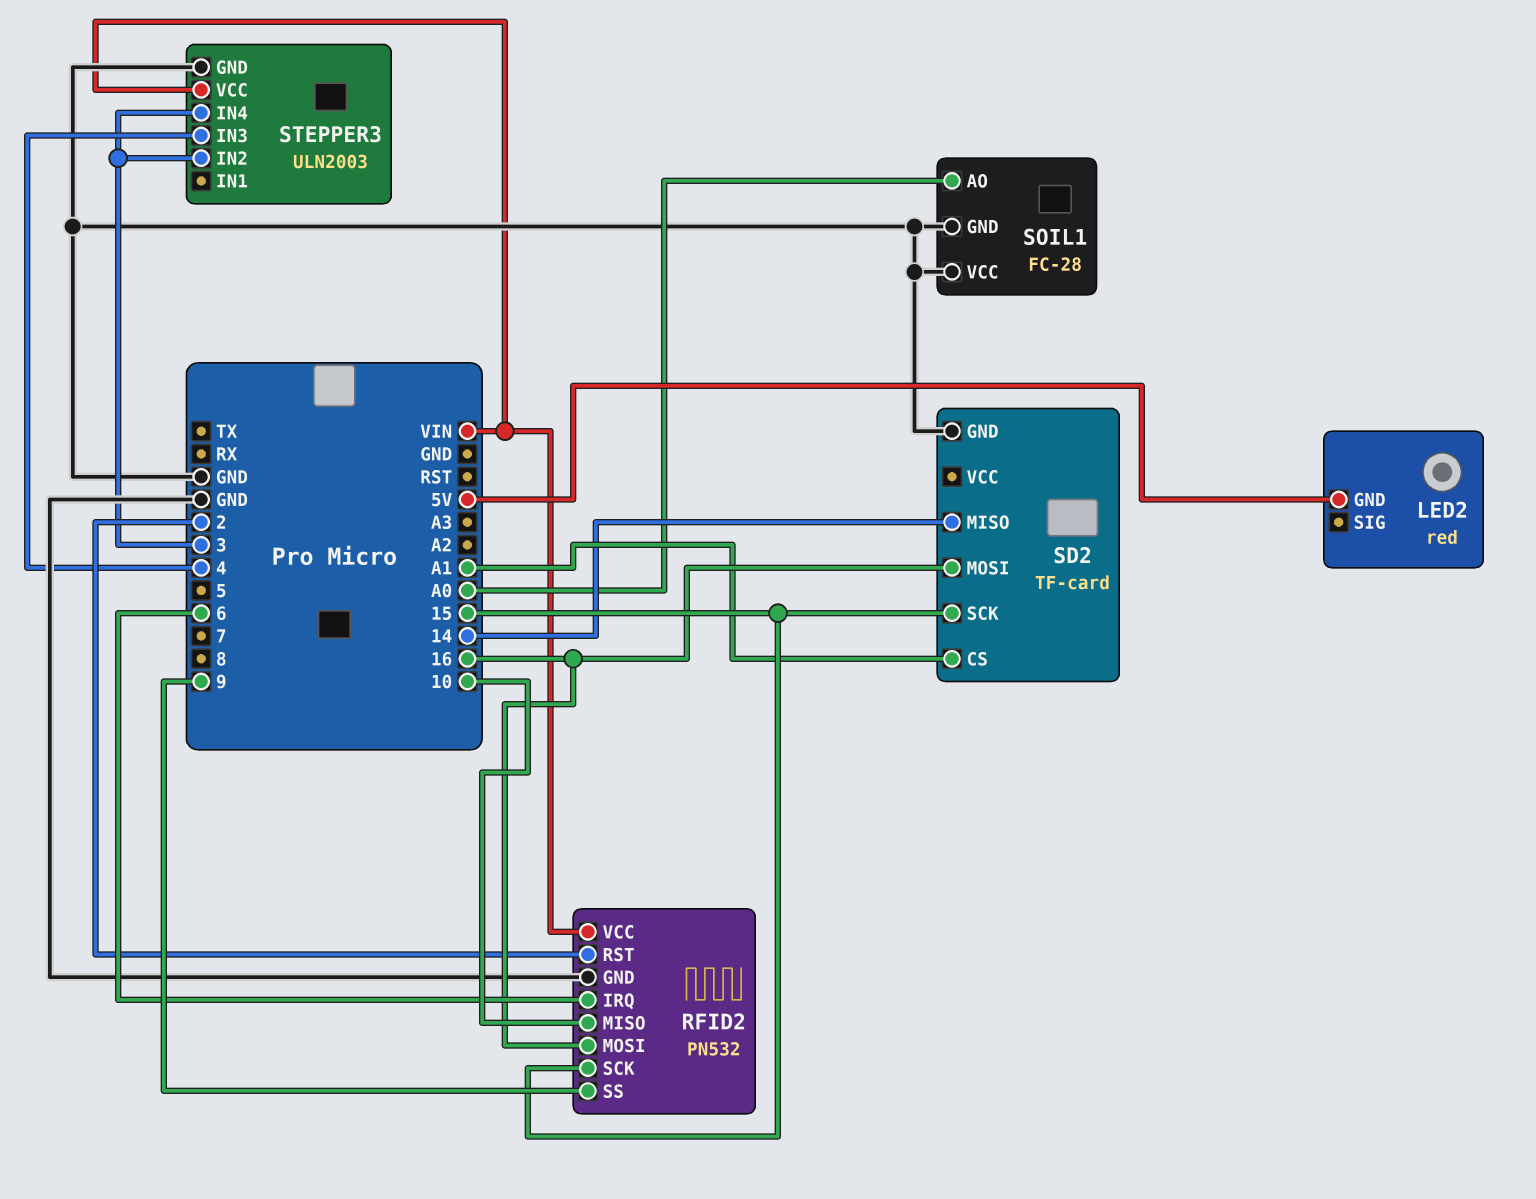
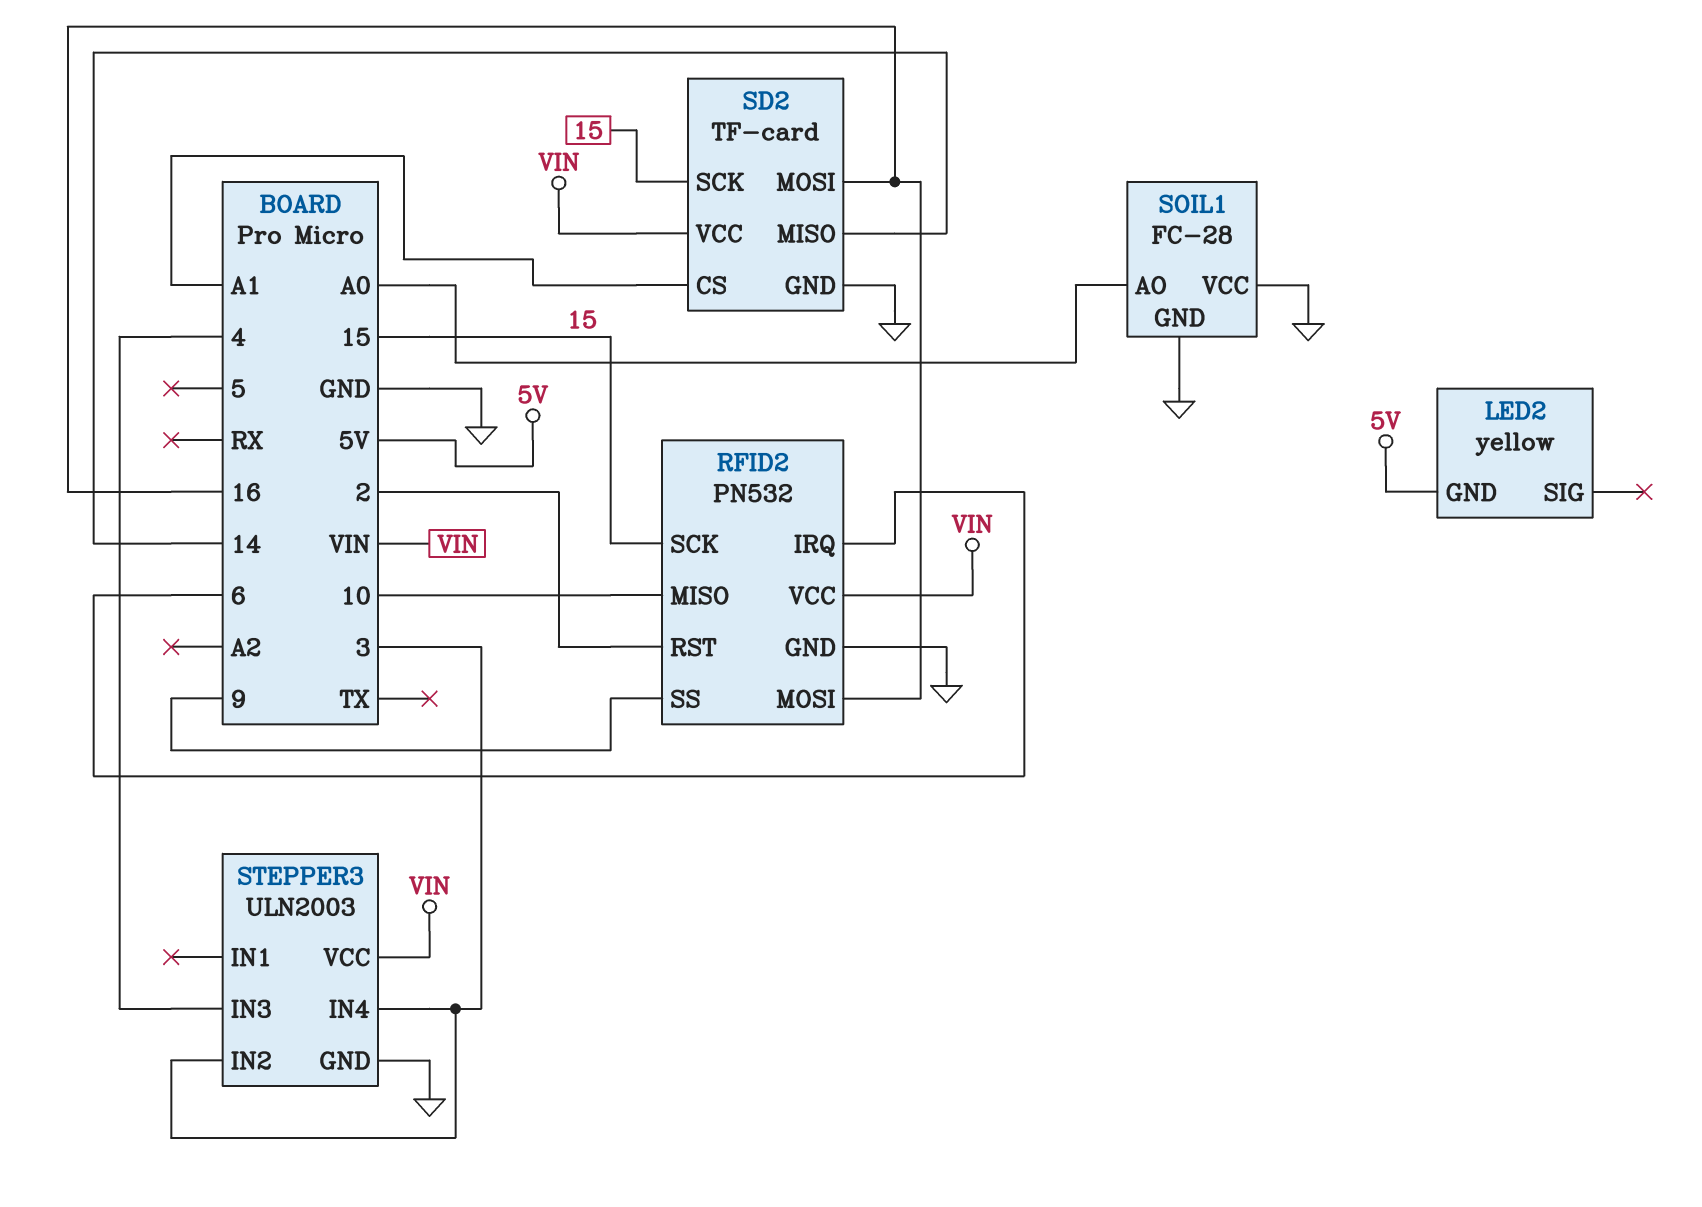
LED2: red -> yellow
SD2 pin VCC: none -> VIN

